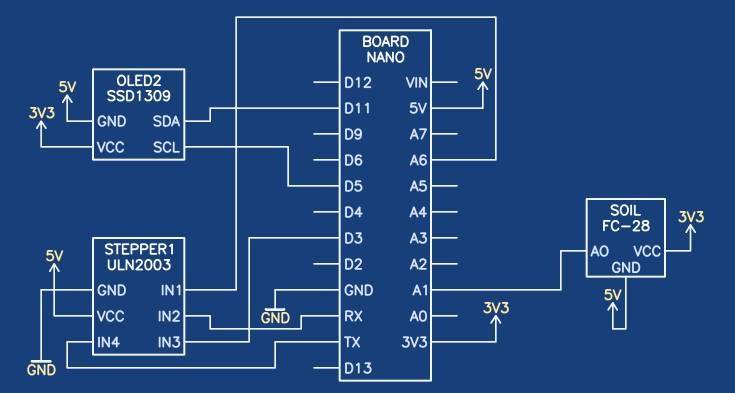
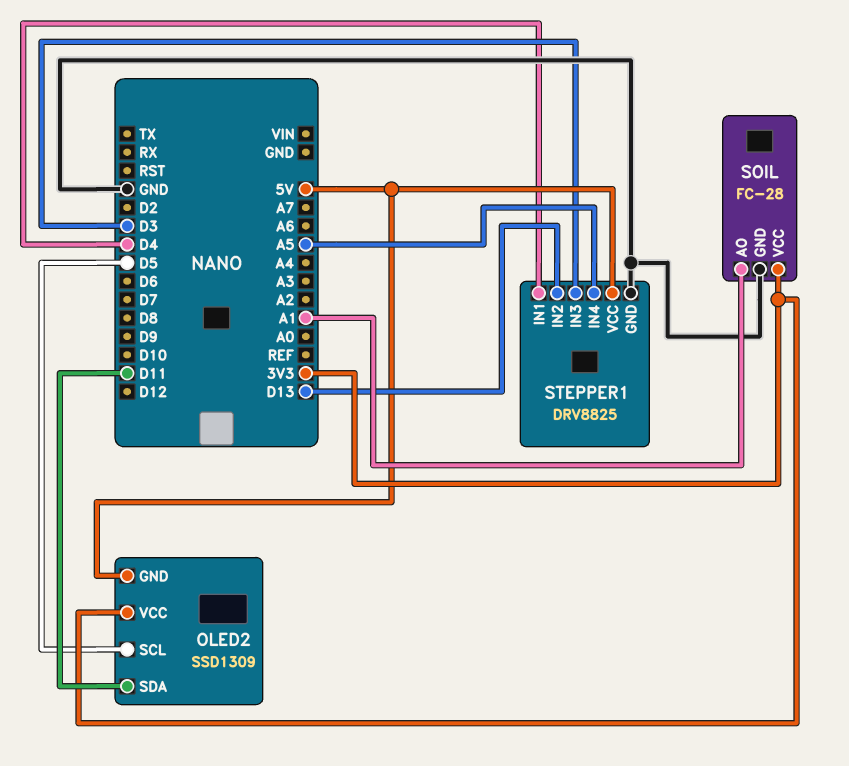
SOIL pin GND: 5V -> GND
STEPPER1: ULN2003 -> DRV8825
STEPPER1 pin IN1: A6 -> D4
STEPPER1 pin IN2: RX -> D13
STEPPER1 pin IN4: TX -> A5

